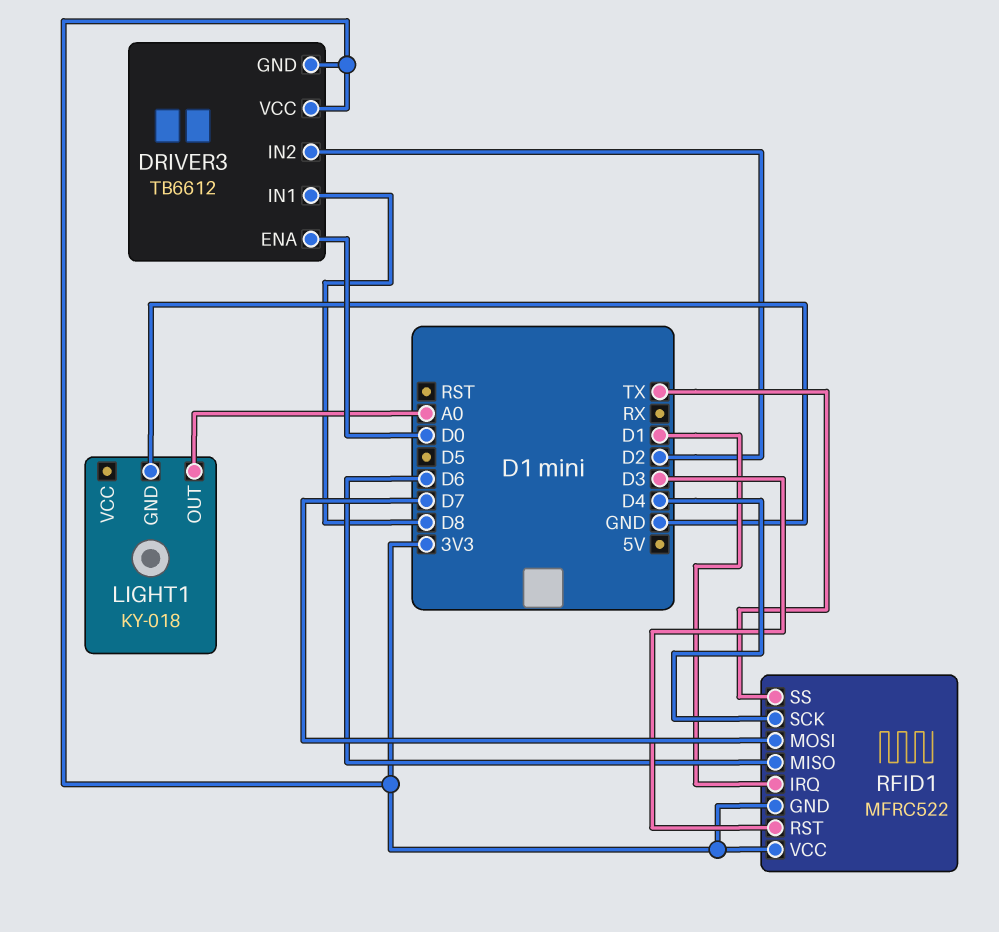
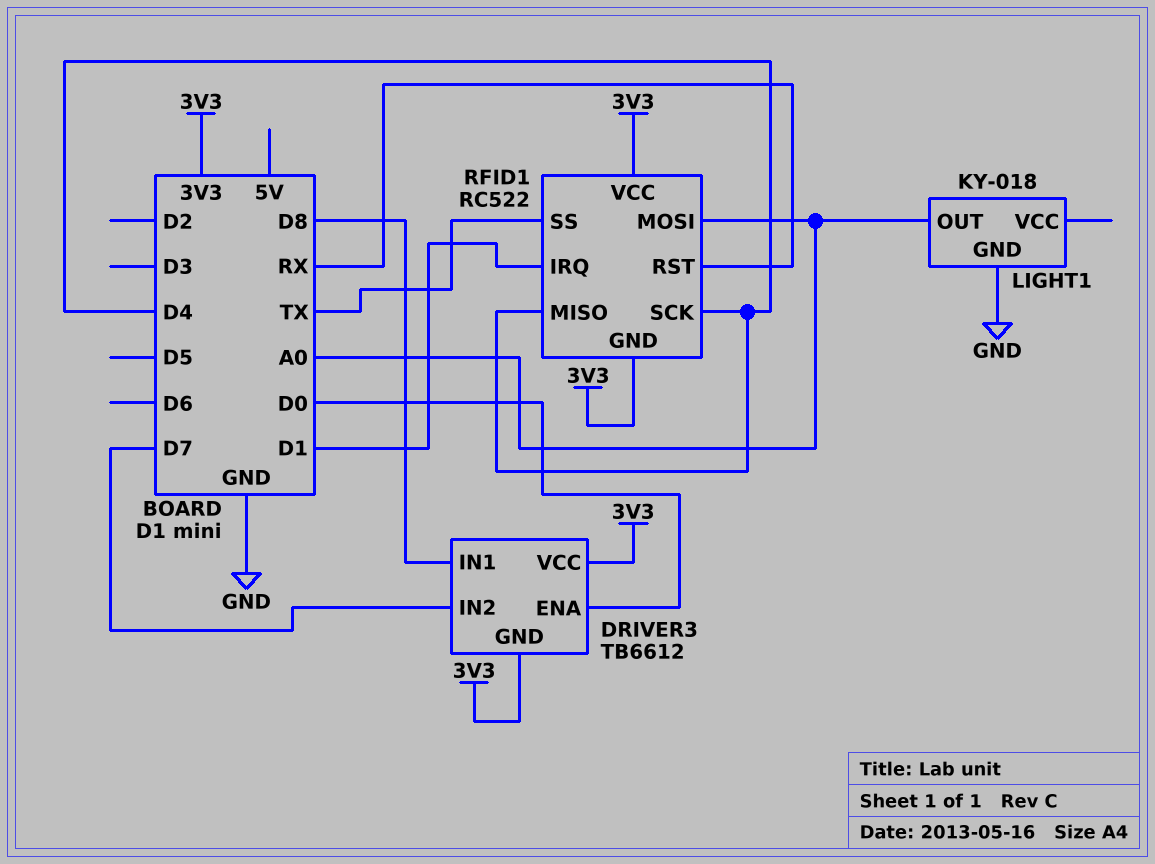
DRIVER3 pin IN2: D2 -> D7
RFID1: MFRC522 -> RC522
RFID1 pin MISO: D6 -> D4
RFID1 pin MOSI: D7 -> A0
RFID1 pin RST: D3 -> RX

